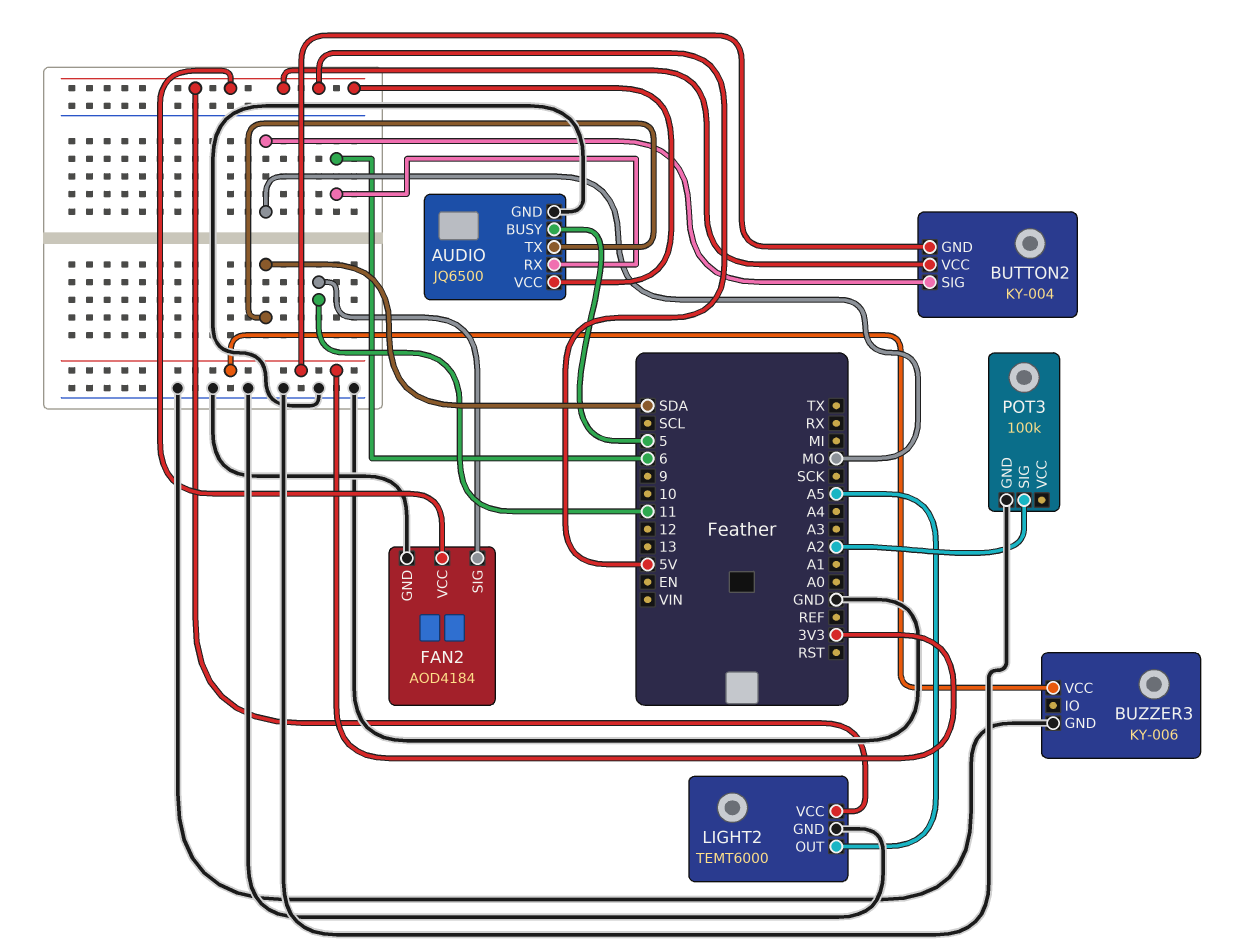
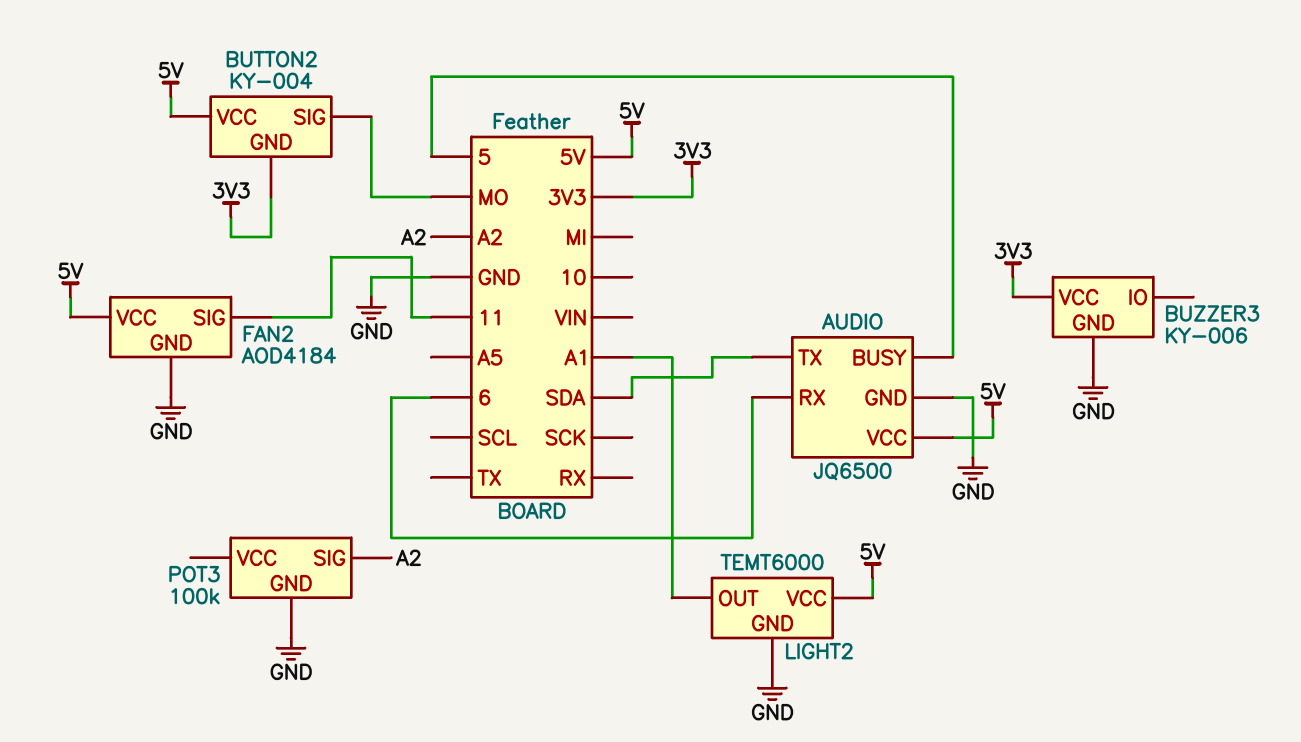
LIGHT2 pin OUT: A5 -> A1

